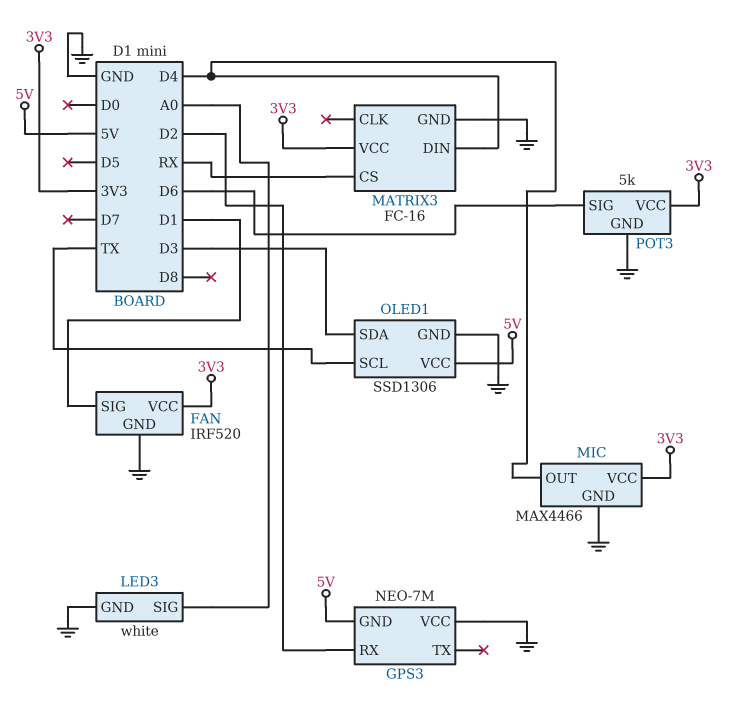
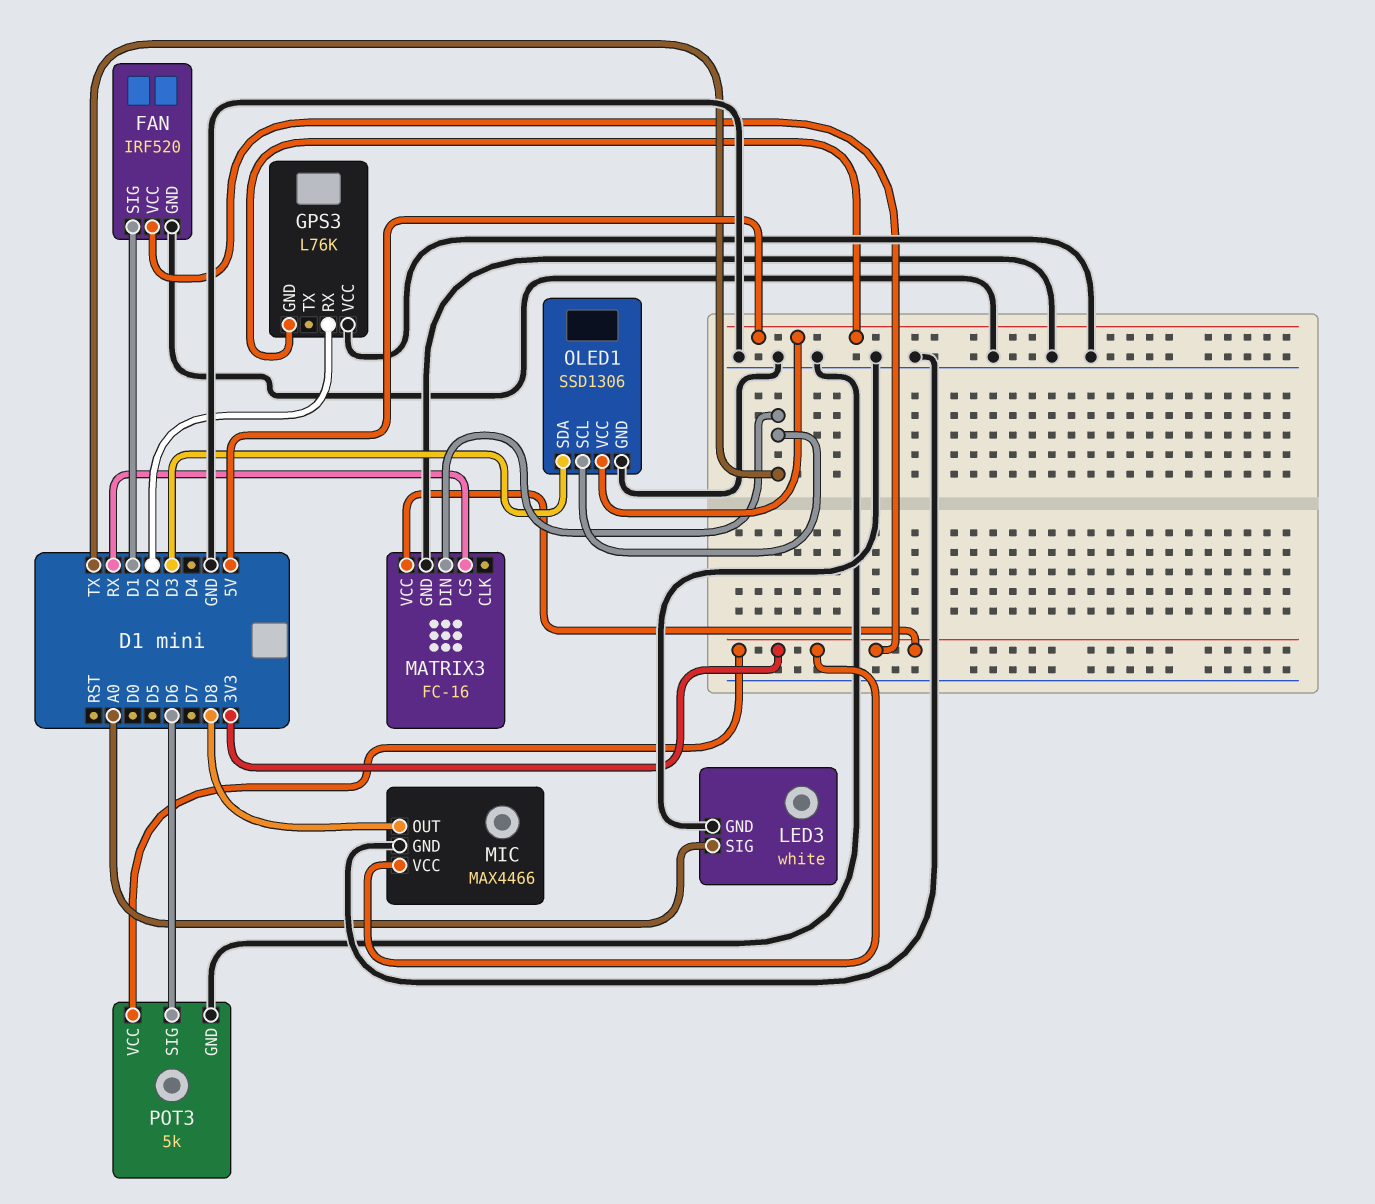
GPS3: NEO-7M -> L76K
MATRIX3 pin DIN: D4 -> TX
MIC pin OUT: D4 -> D8

